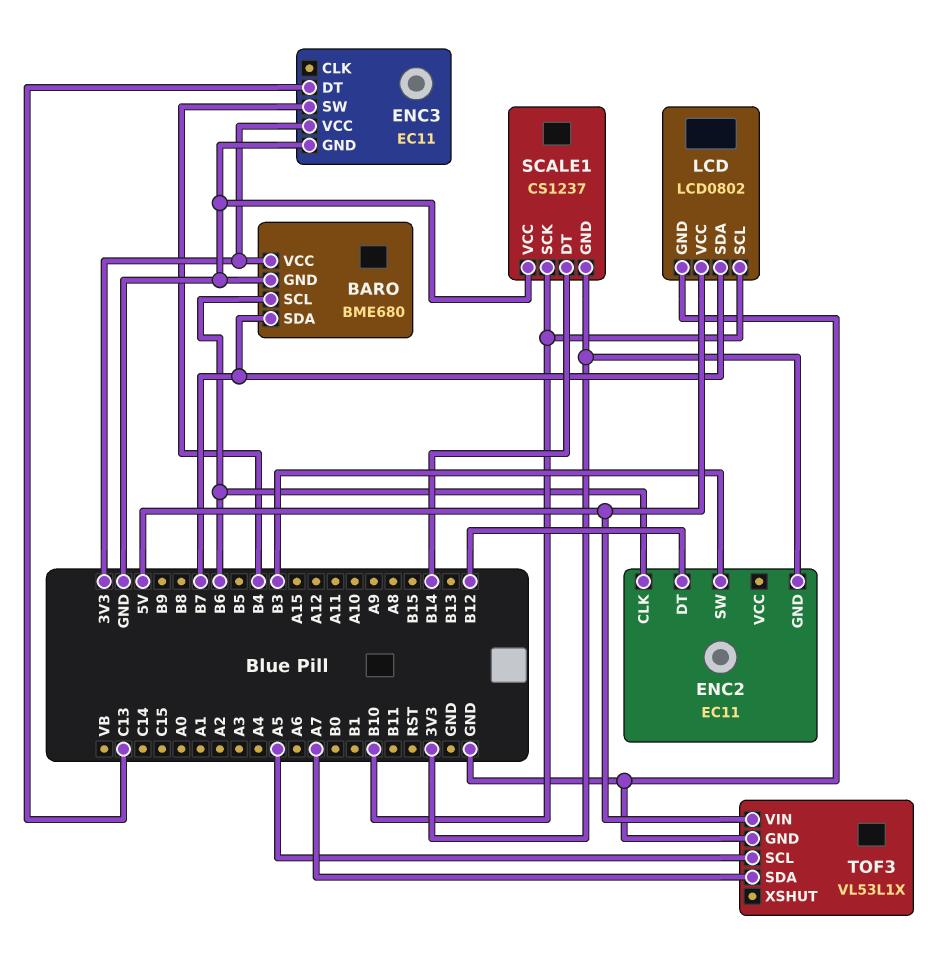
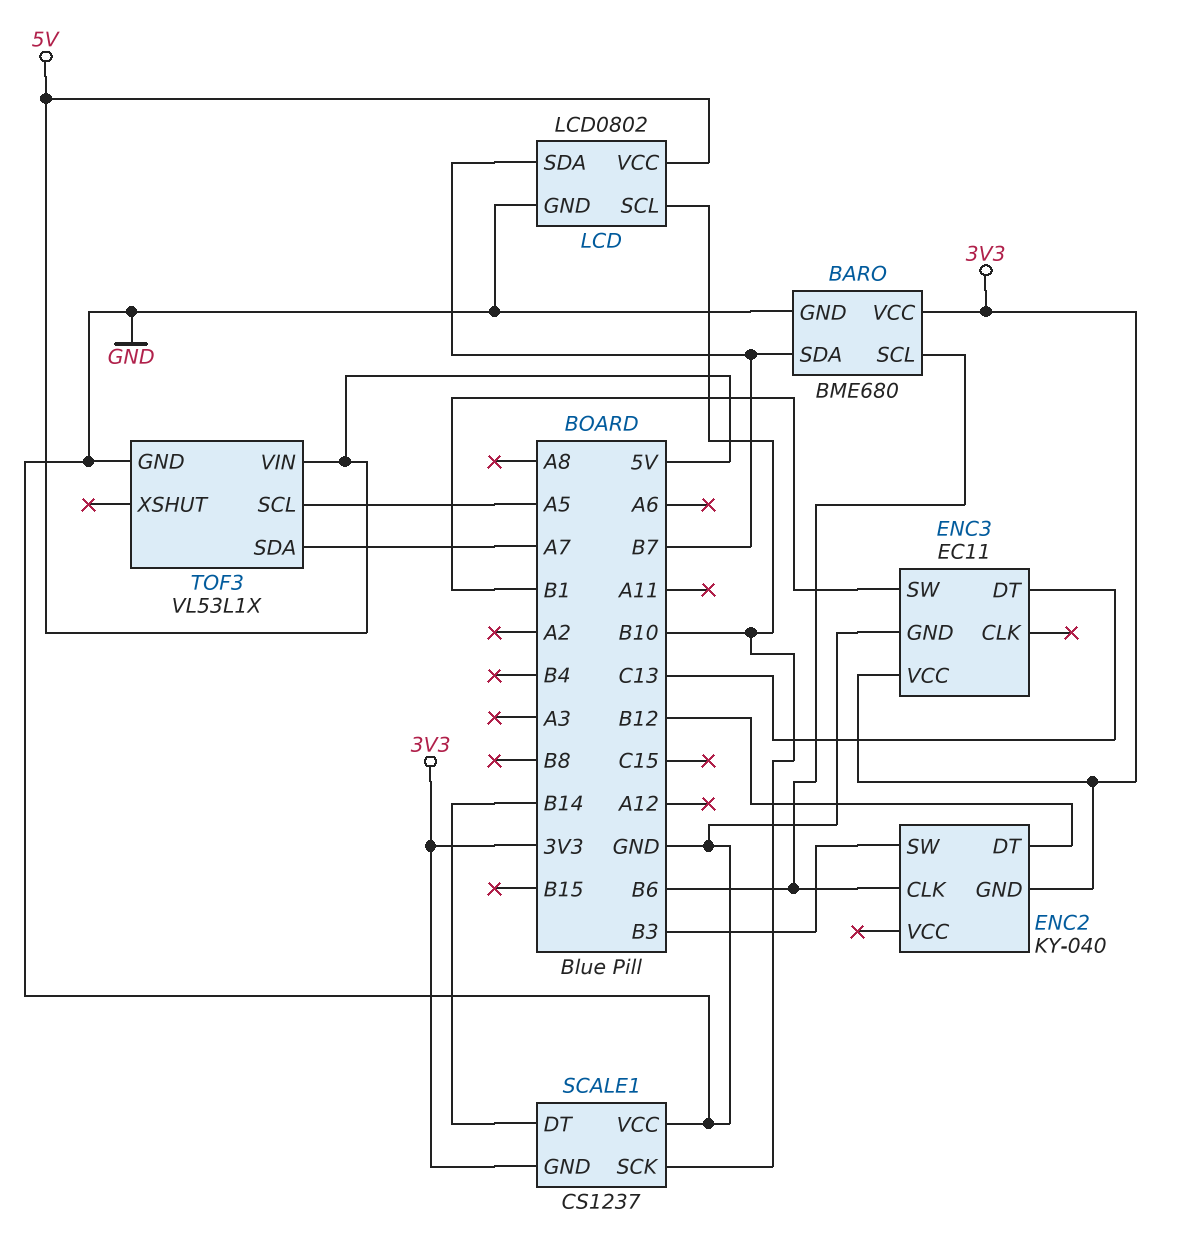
ENC2: EC11 -> KY-040
ENC3 pin SW: B4 -> B1

